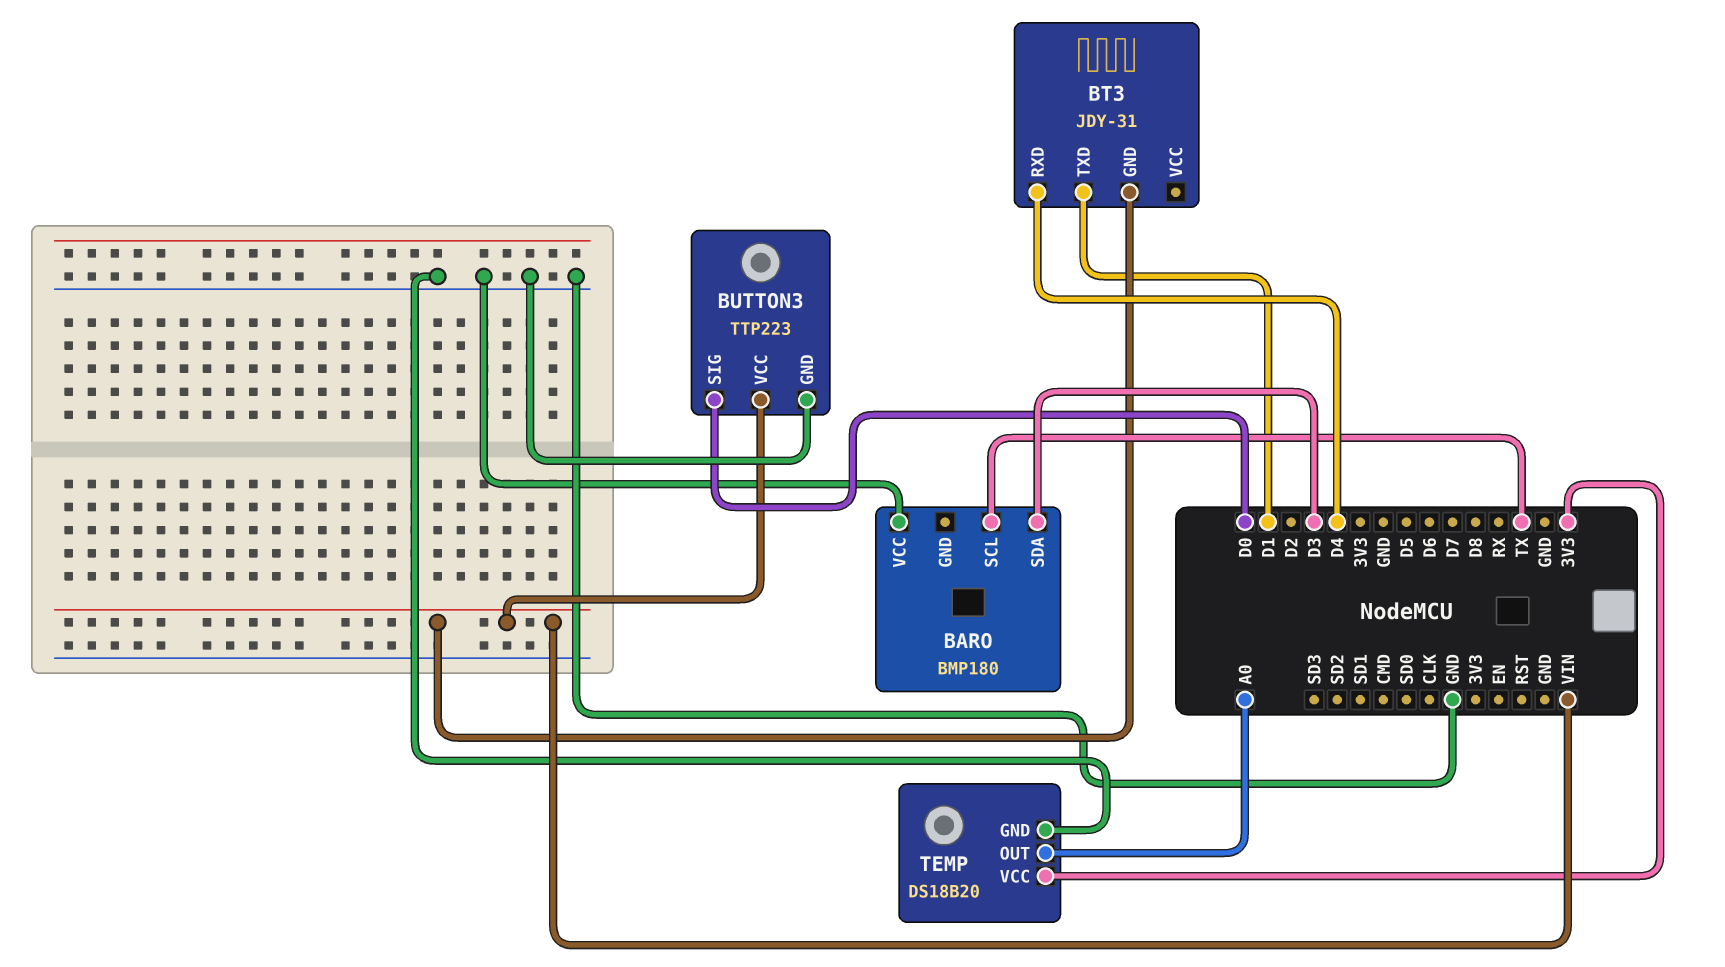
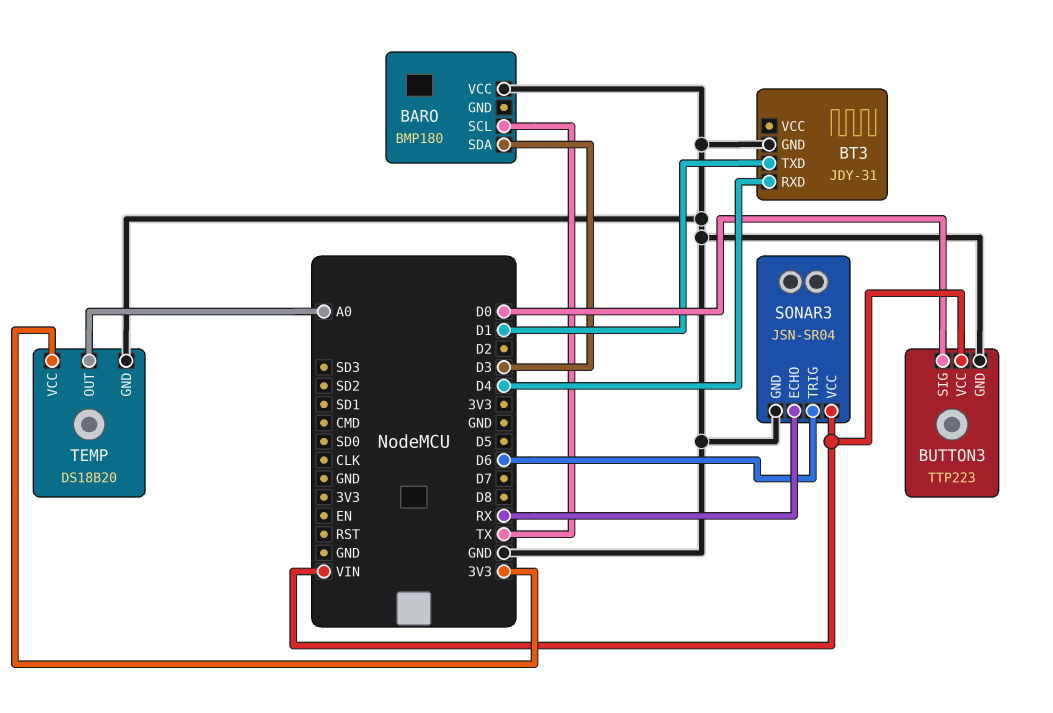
BT3 pin GND: VIN -> GND
SONAR3: none -> JSN-SR04
SONAR3 pin ECHO: none -> RX
SONAR3 pin GND: none -> GND
SONAR3 pin TRIG: none -> D6
SONAR3 pin VCC: none -> VIN

